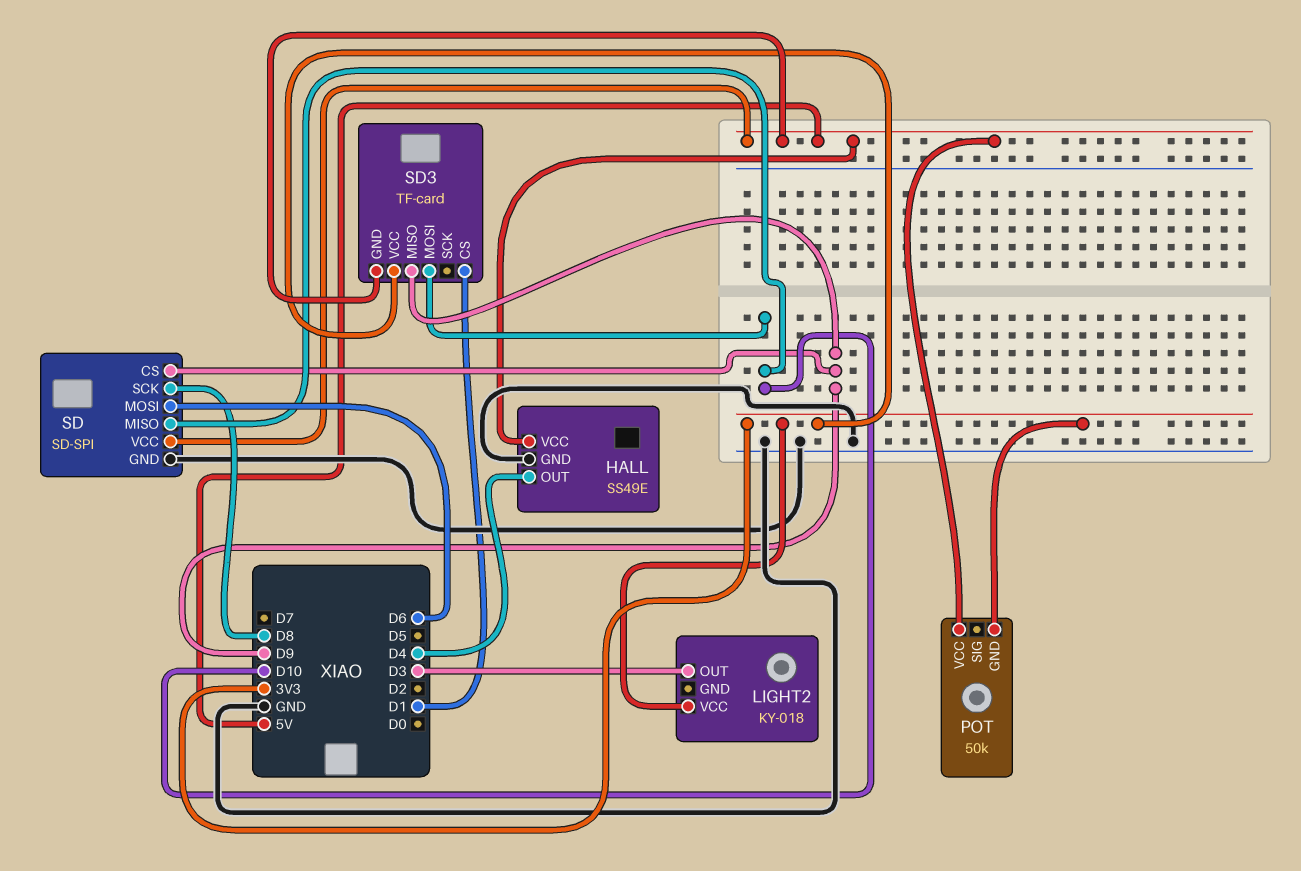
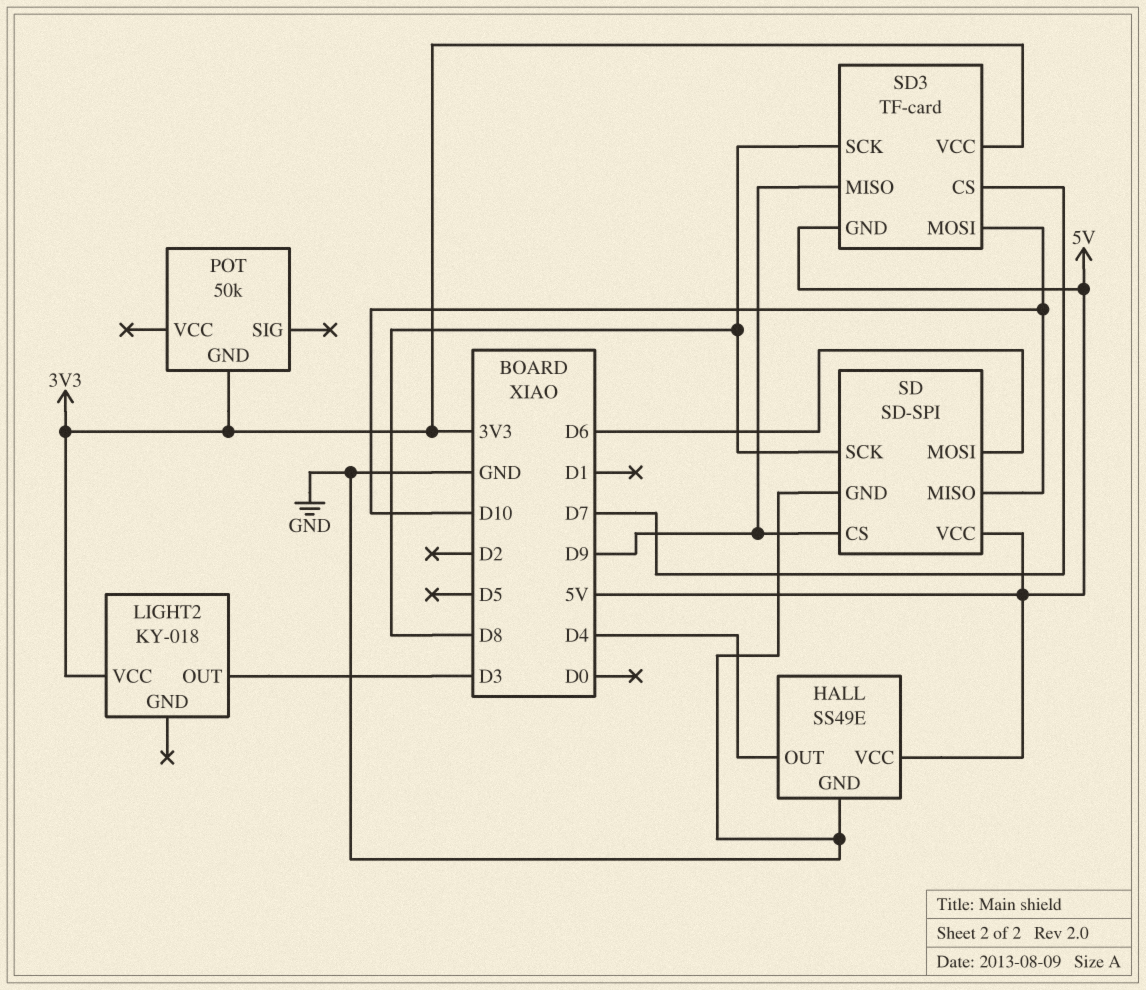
POT pin VCC: 5V -> none
SD3 pin CS: D1 -> D7
SD3 pin SCK: none -> D8

